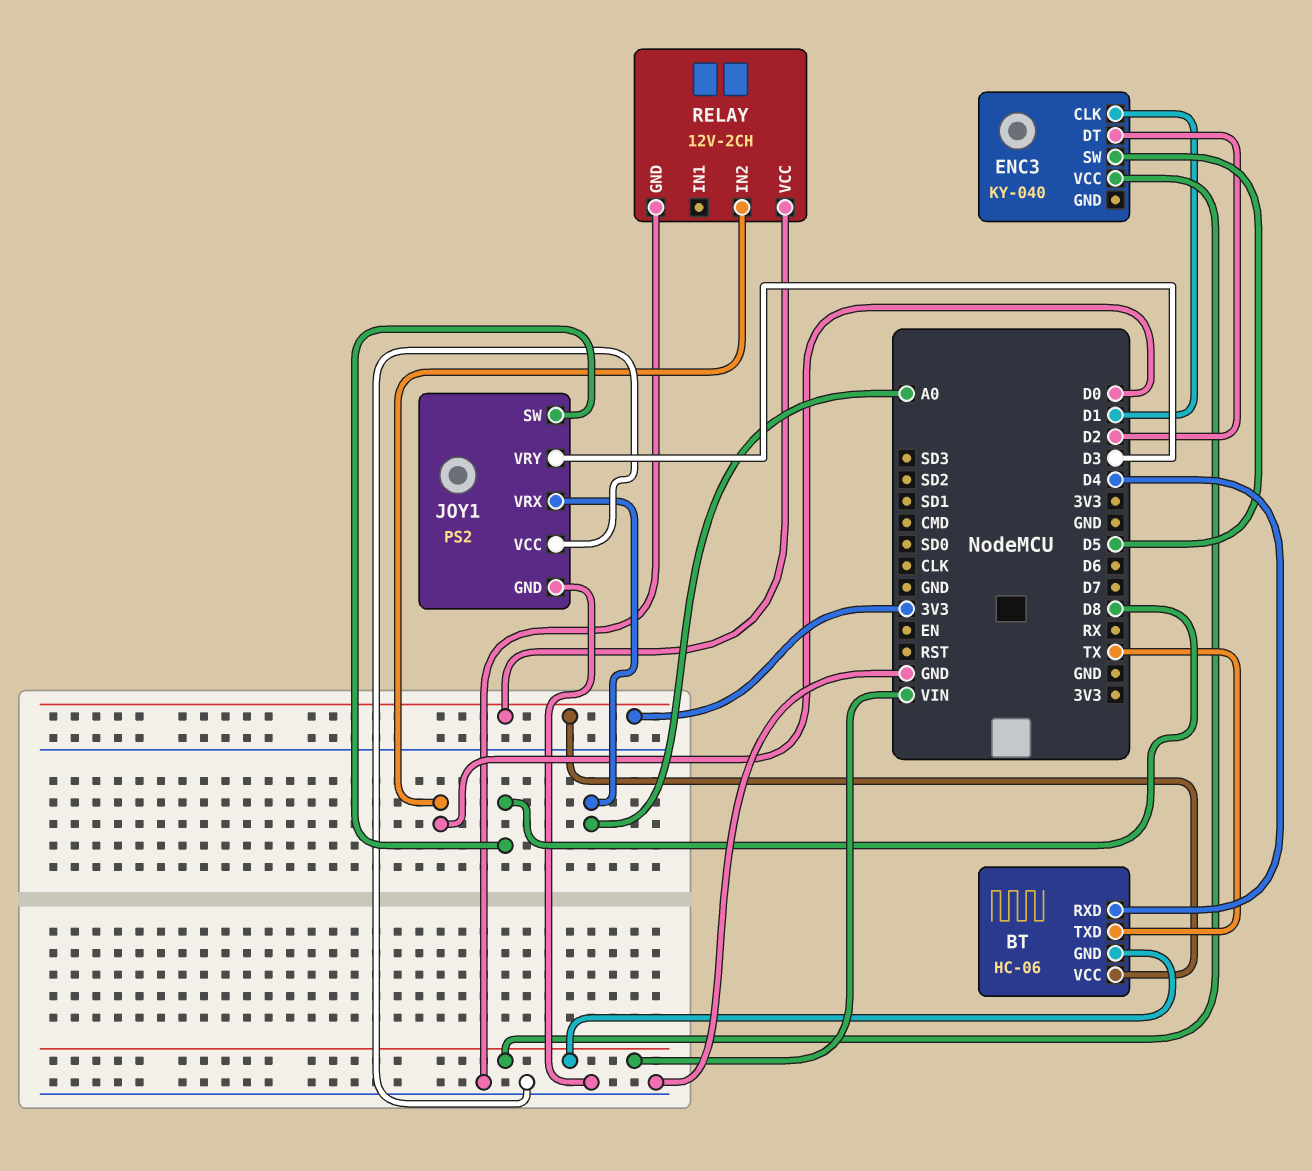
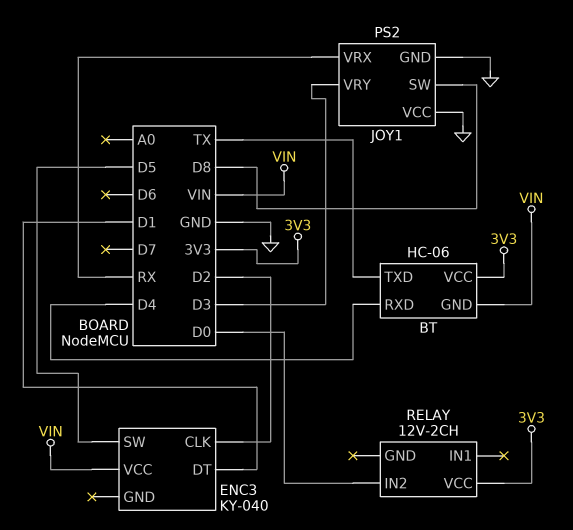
ENC3 pin CLK: D1 -> D2
ENC3 pin DT: D2 -> D1
JOY1 pin VRX: A0 -> RX
RELAY pin GND: GND -> none

